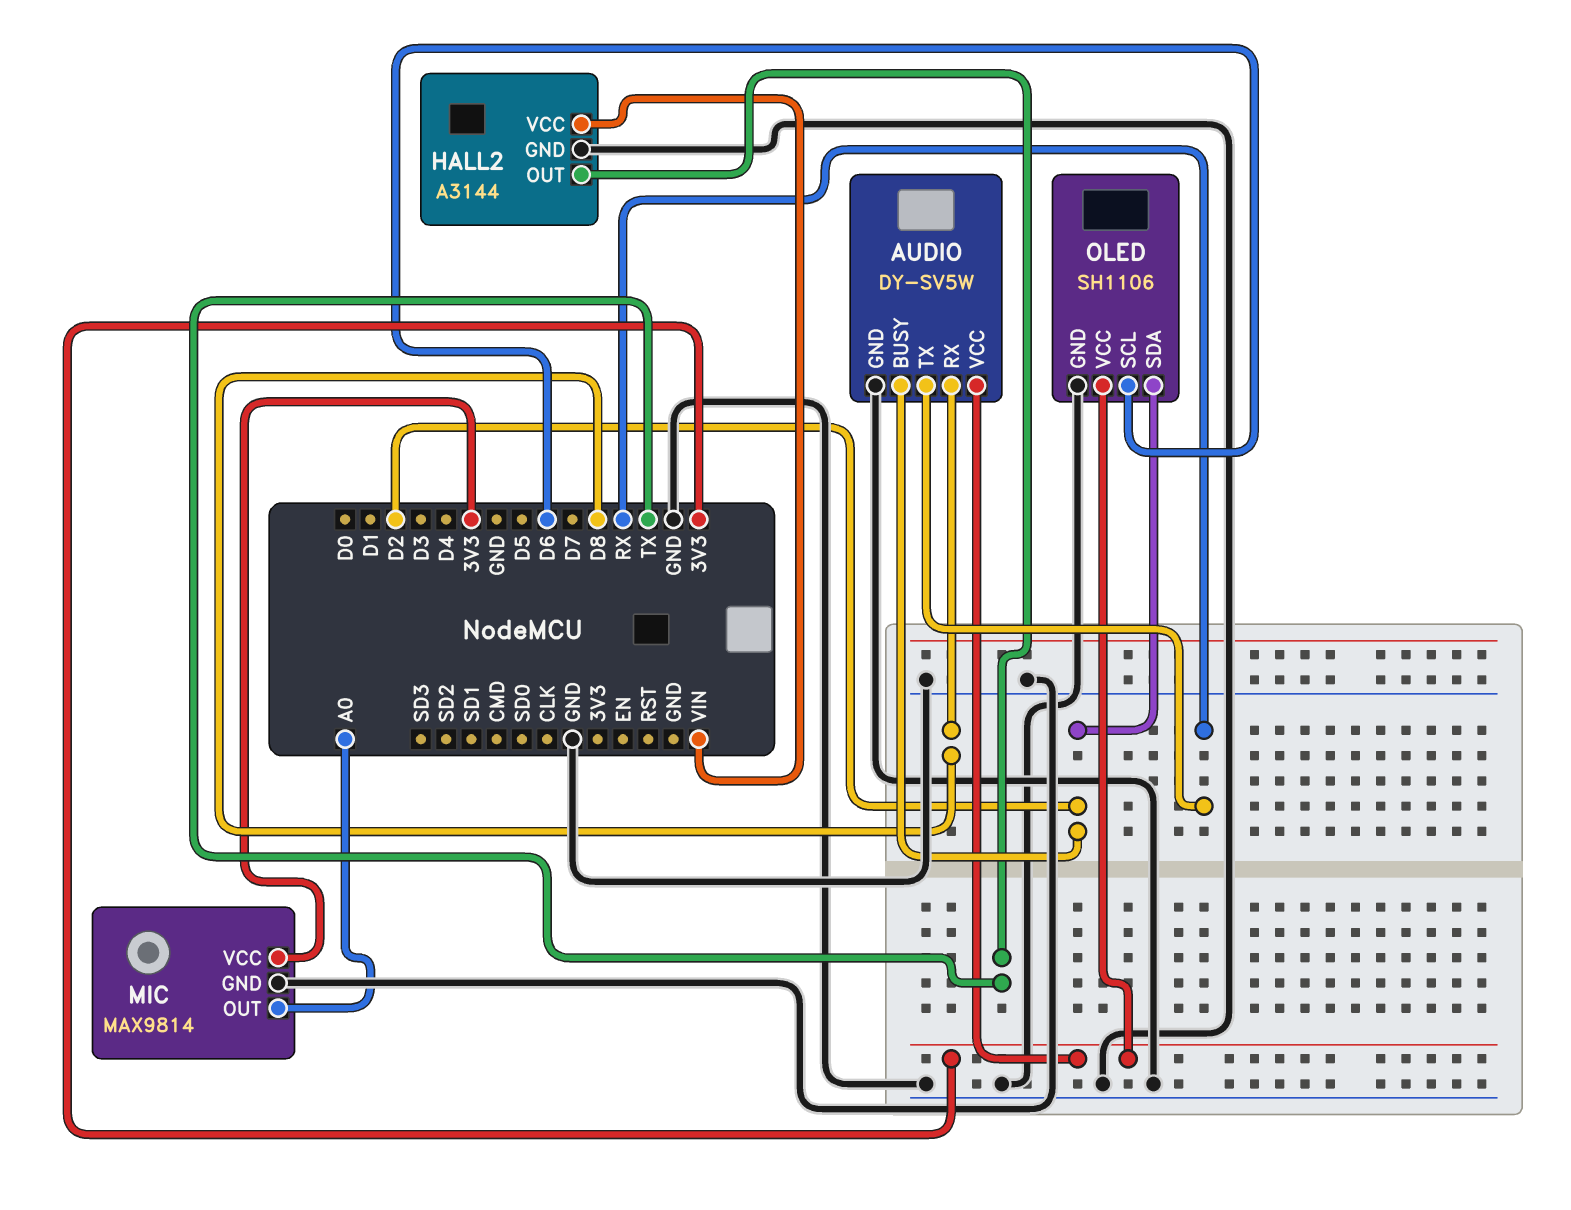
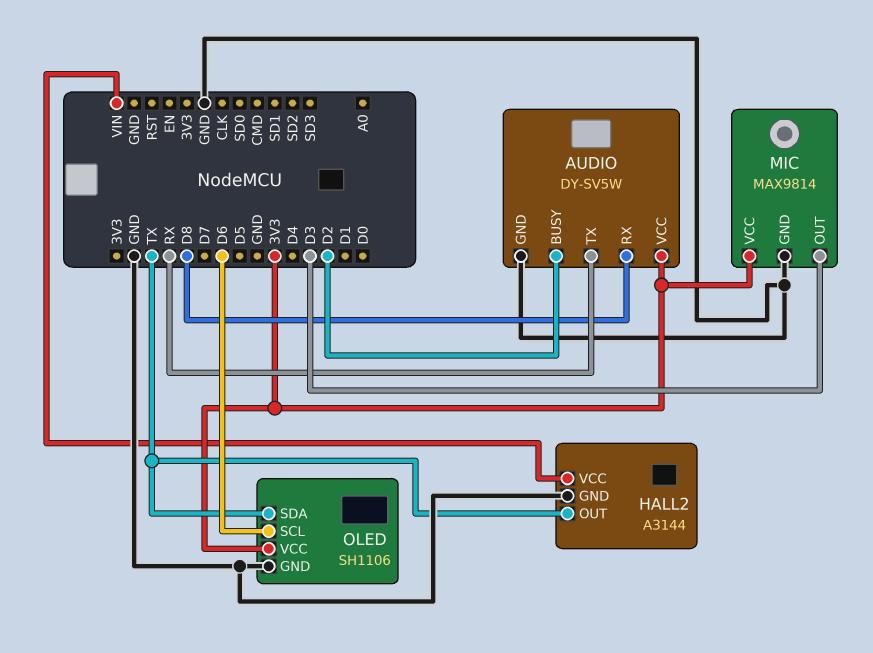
MIC pin OUT: A0 -> D3
OLED pin SDA: D2 -> TX

